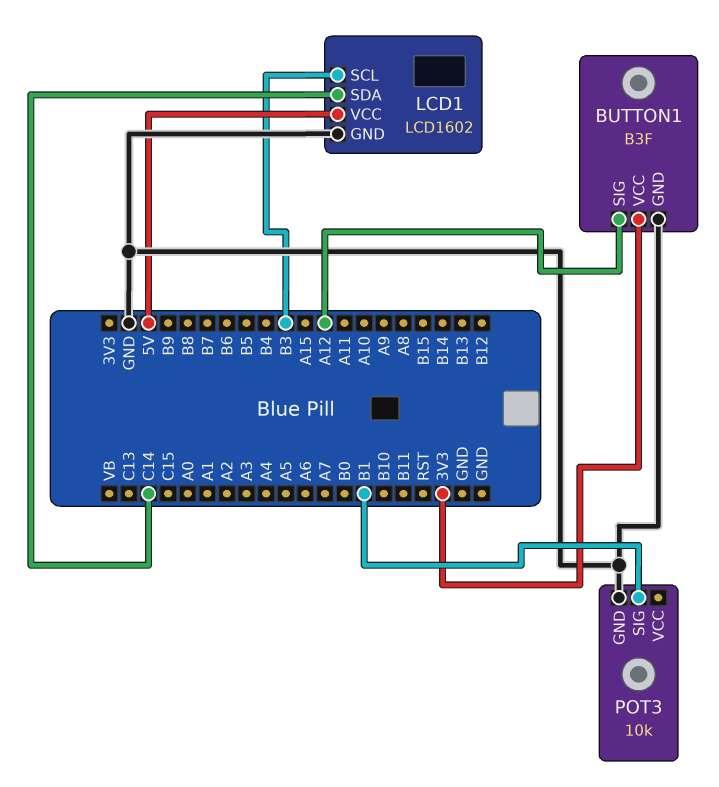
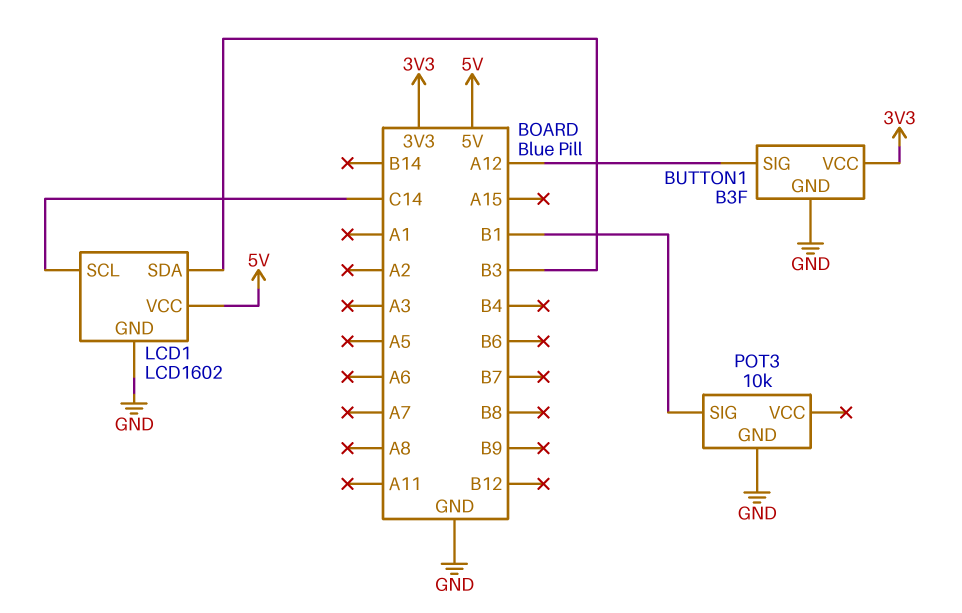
LCD1 pin SCL: B3 -> C14
LCD1 pin SDA: C14 -> B3

